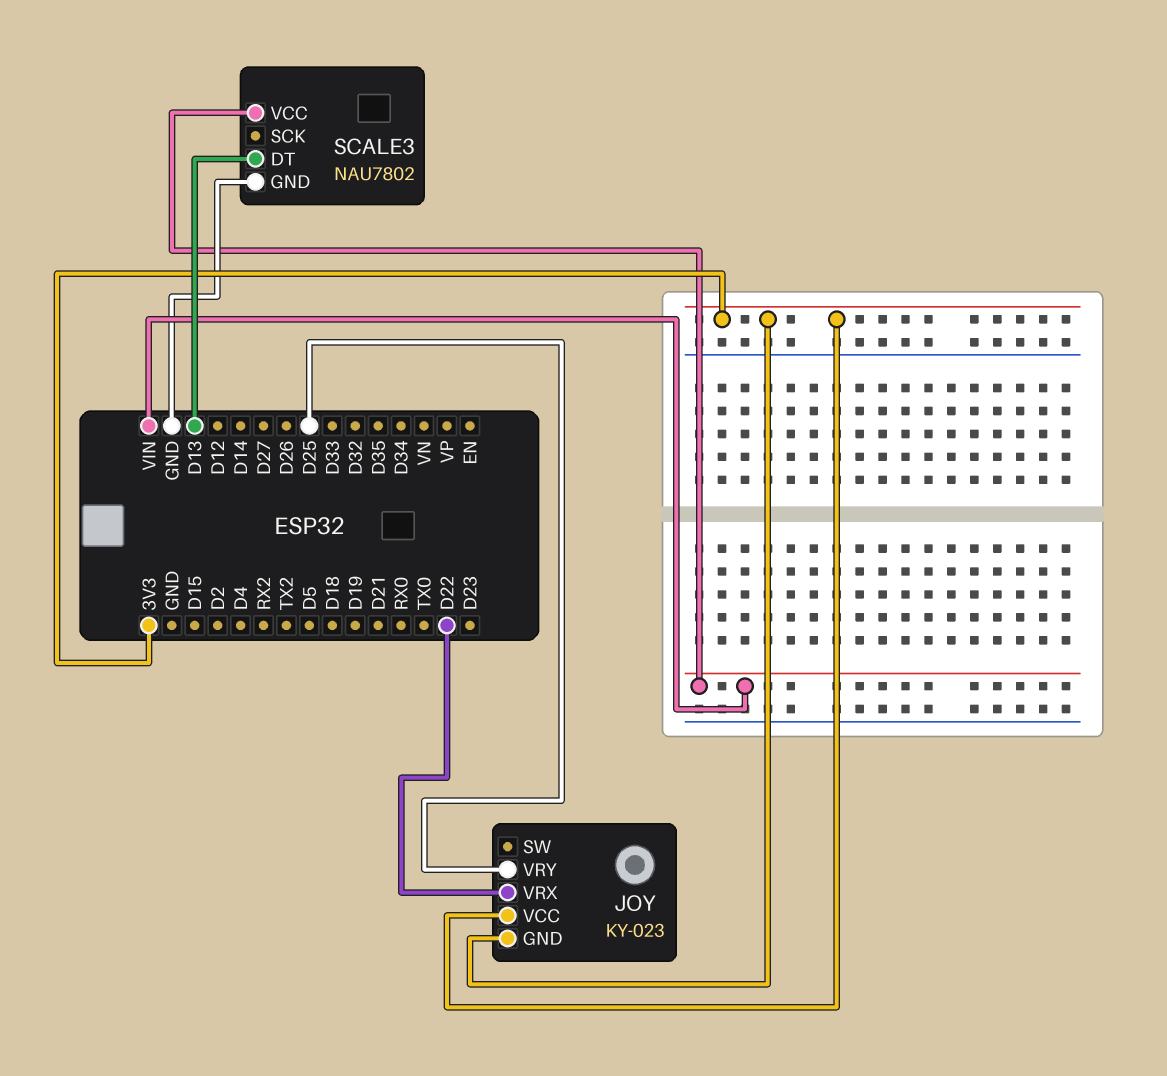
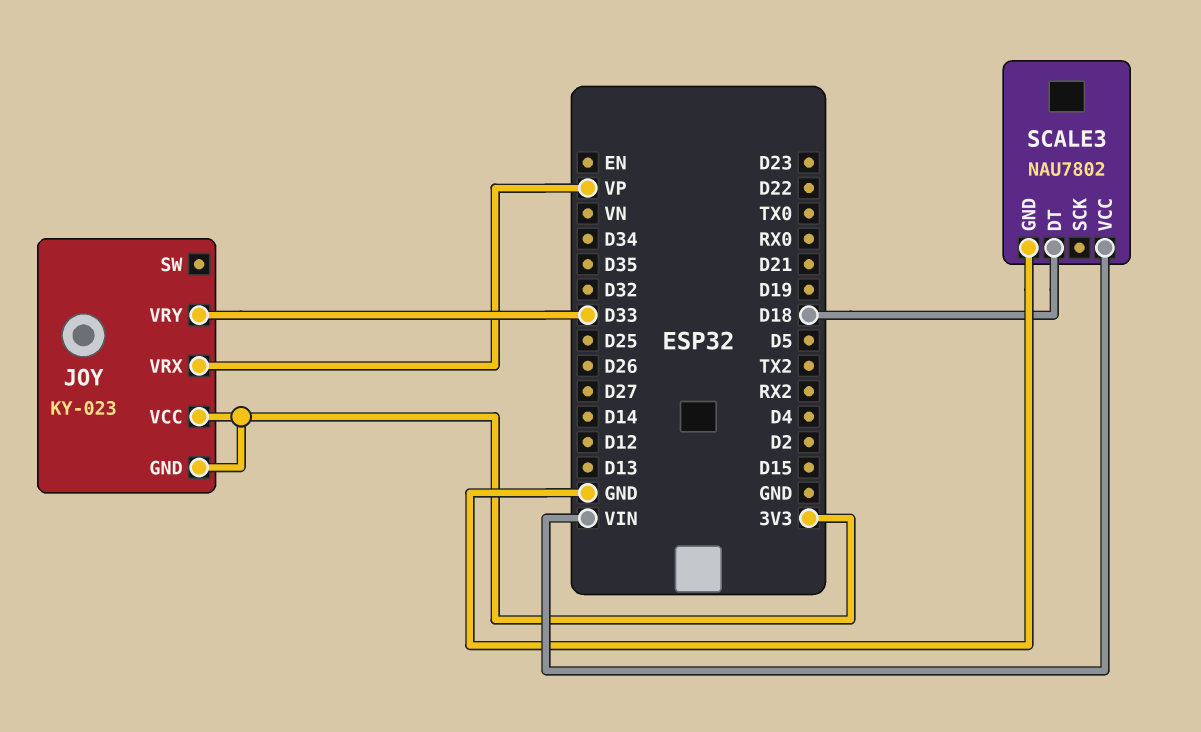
JOY pin VRX: D22 -> VP
JOY pin VRY: D25 -> D33
SCALE3 pin DT: D13 -> D18

